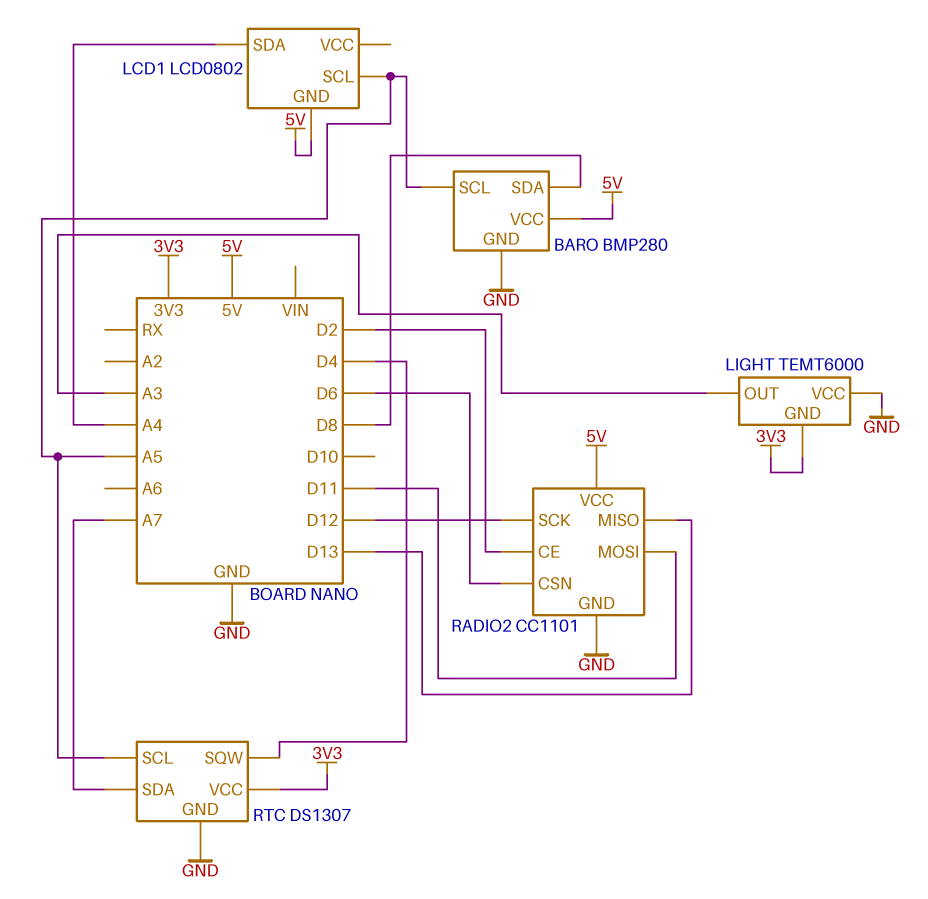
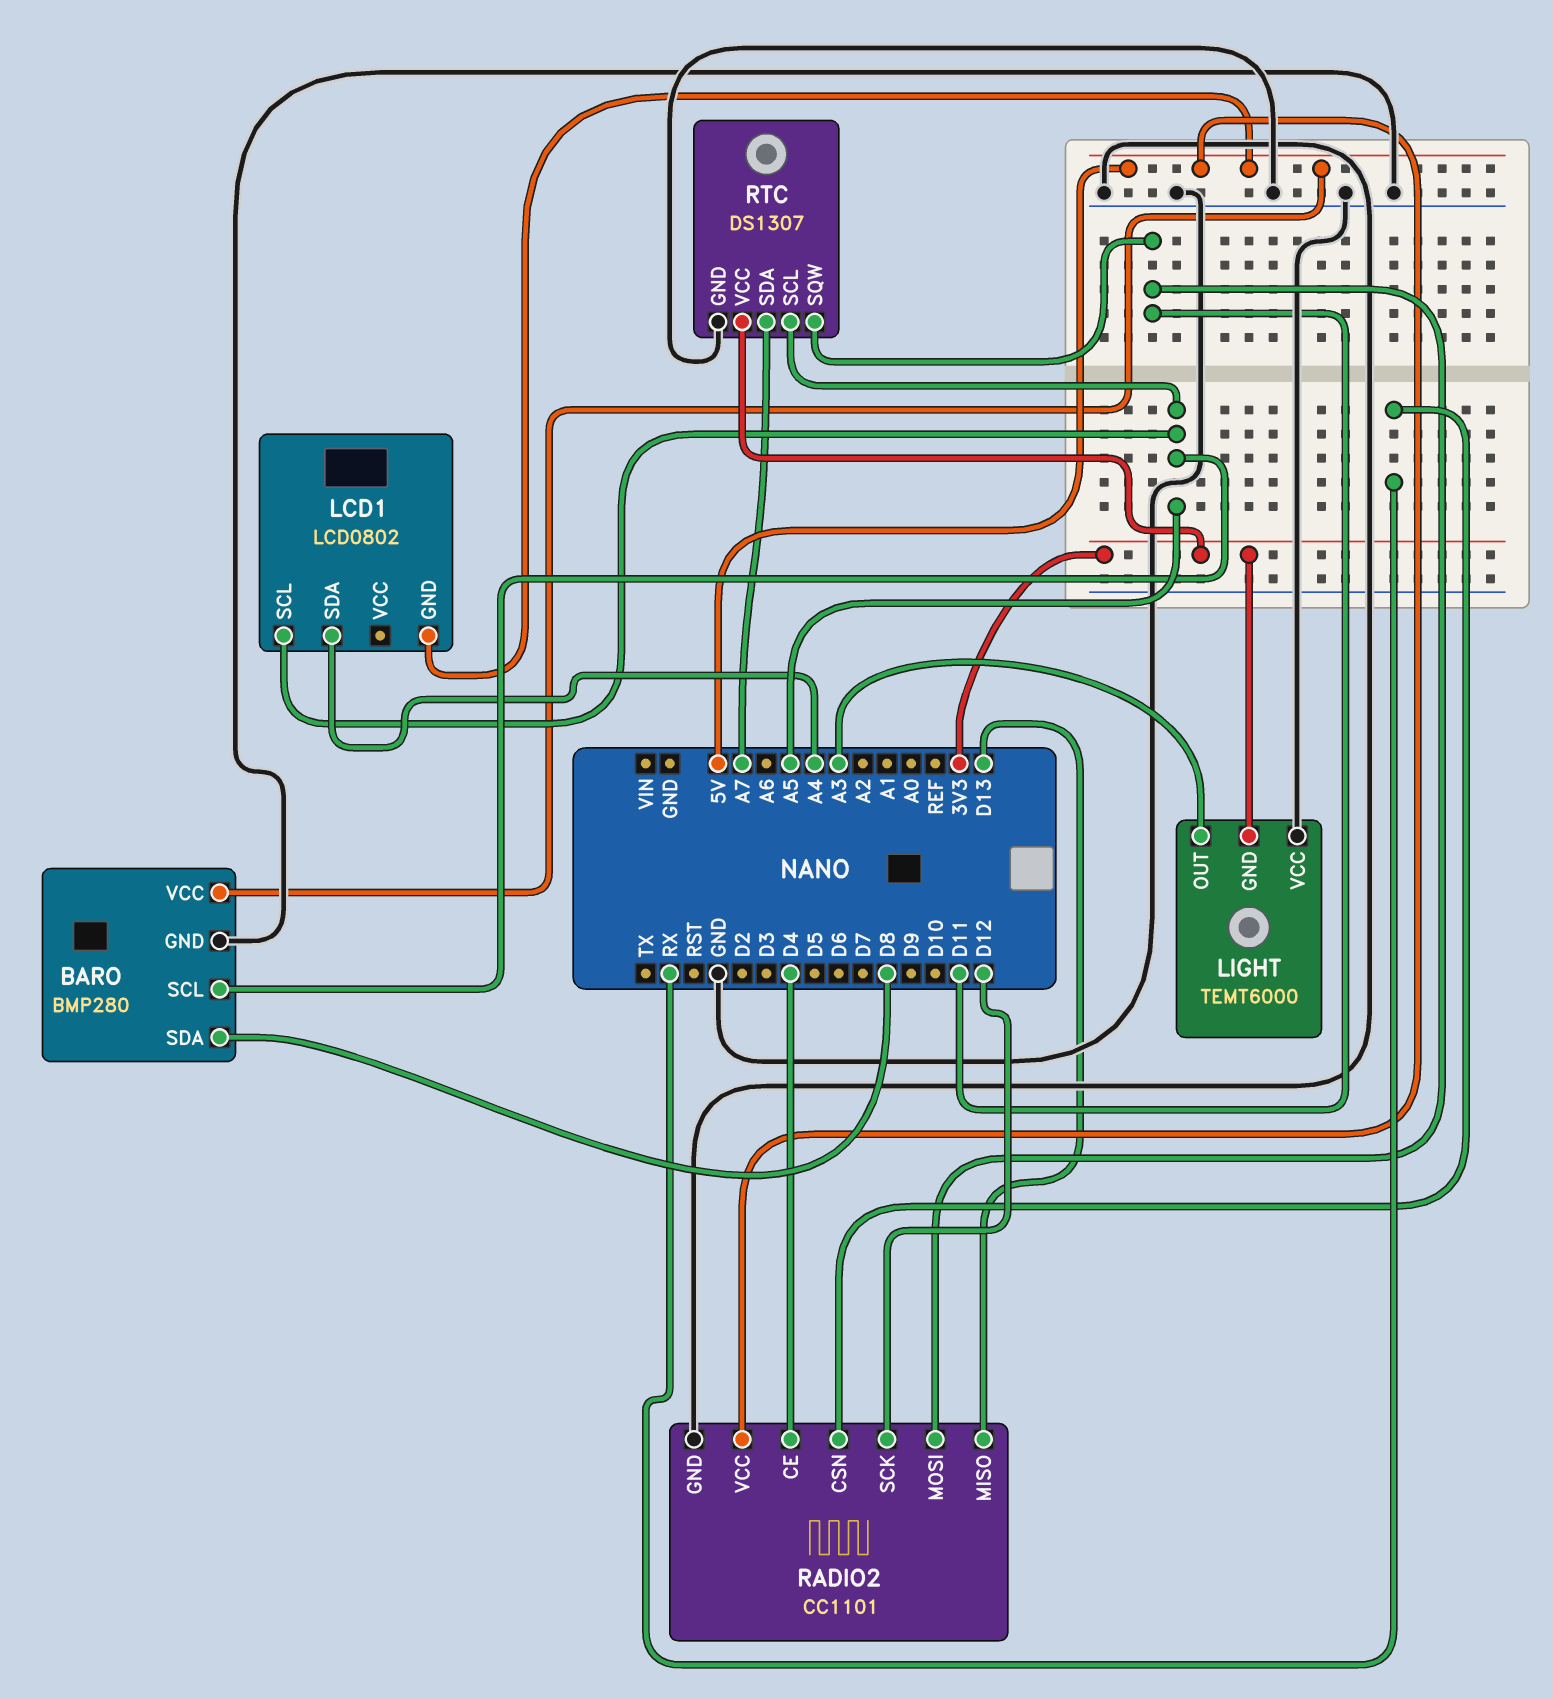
RADIO2 pin CE: D2 -> D4
RADIO2 pin CSN: D6 -> RX
RTC pin SQW: D4 -> D11

